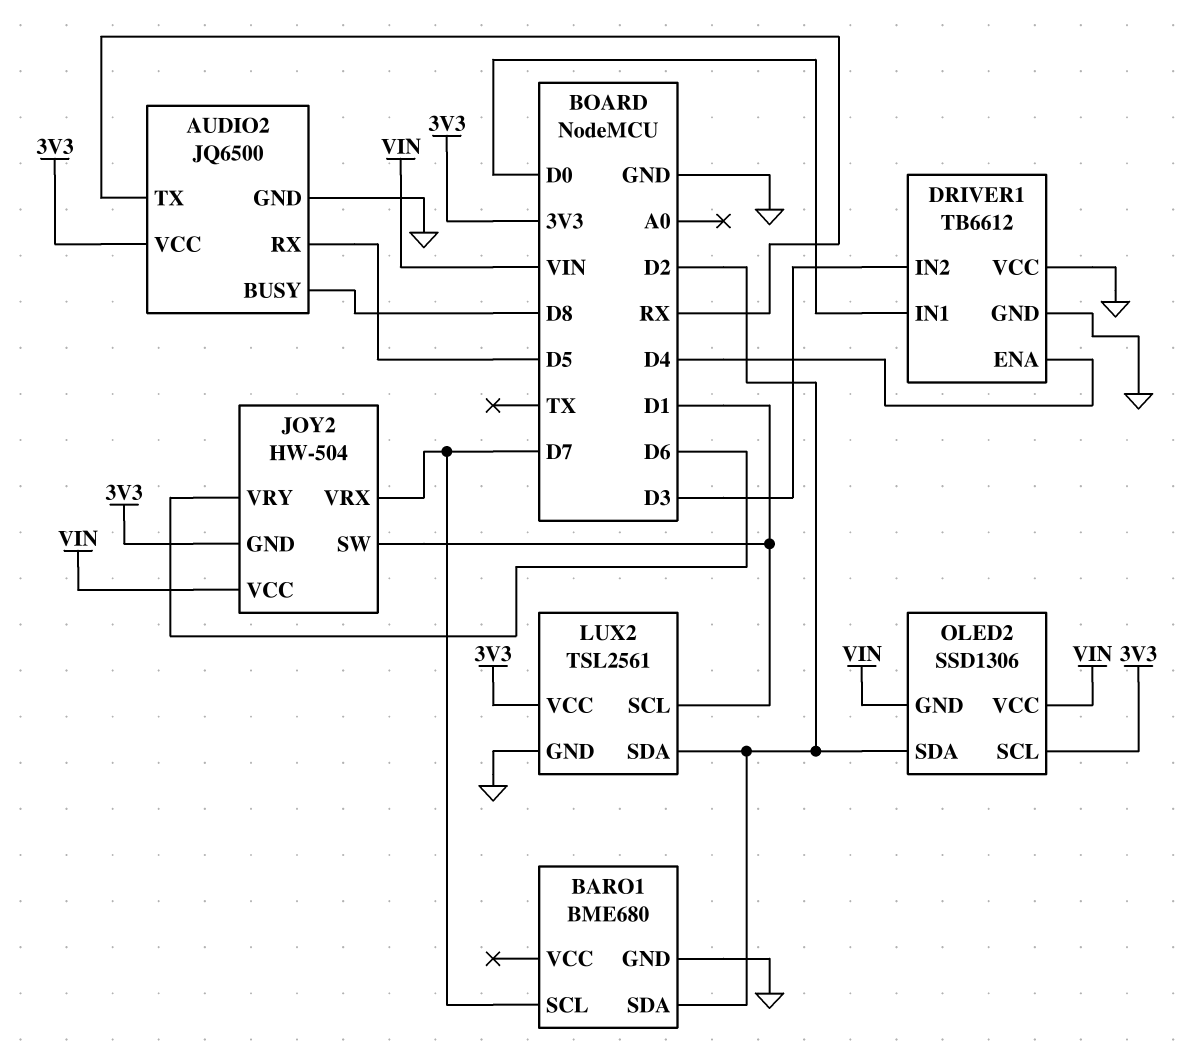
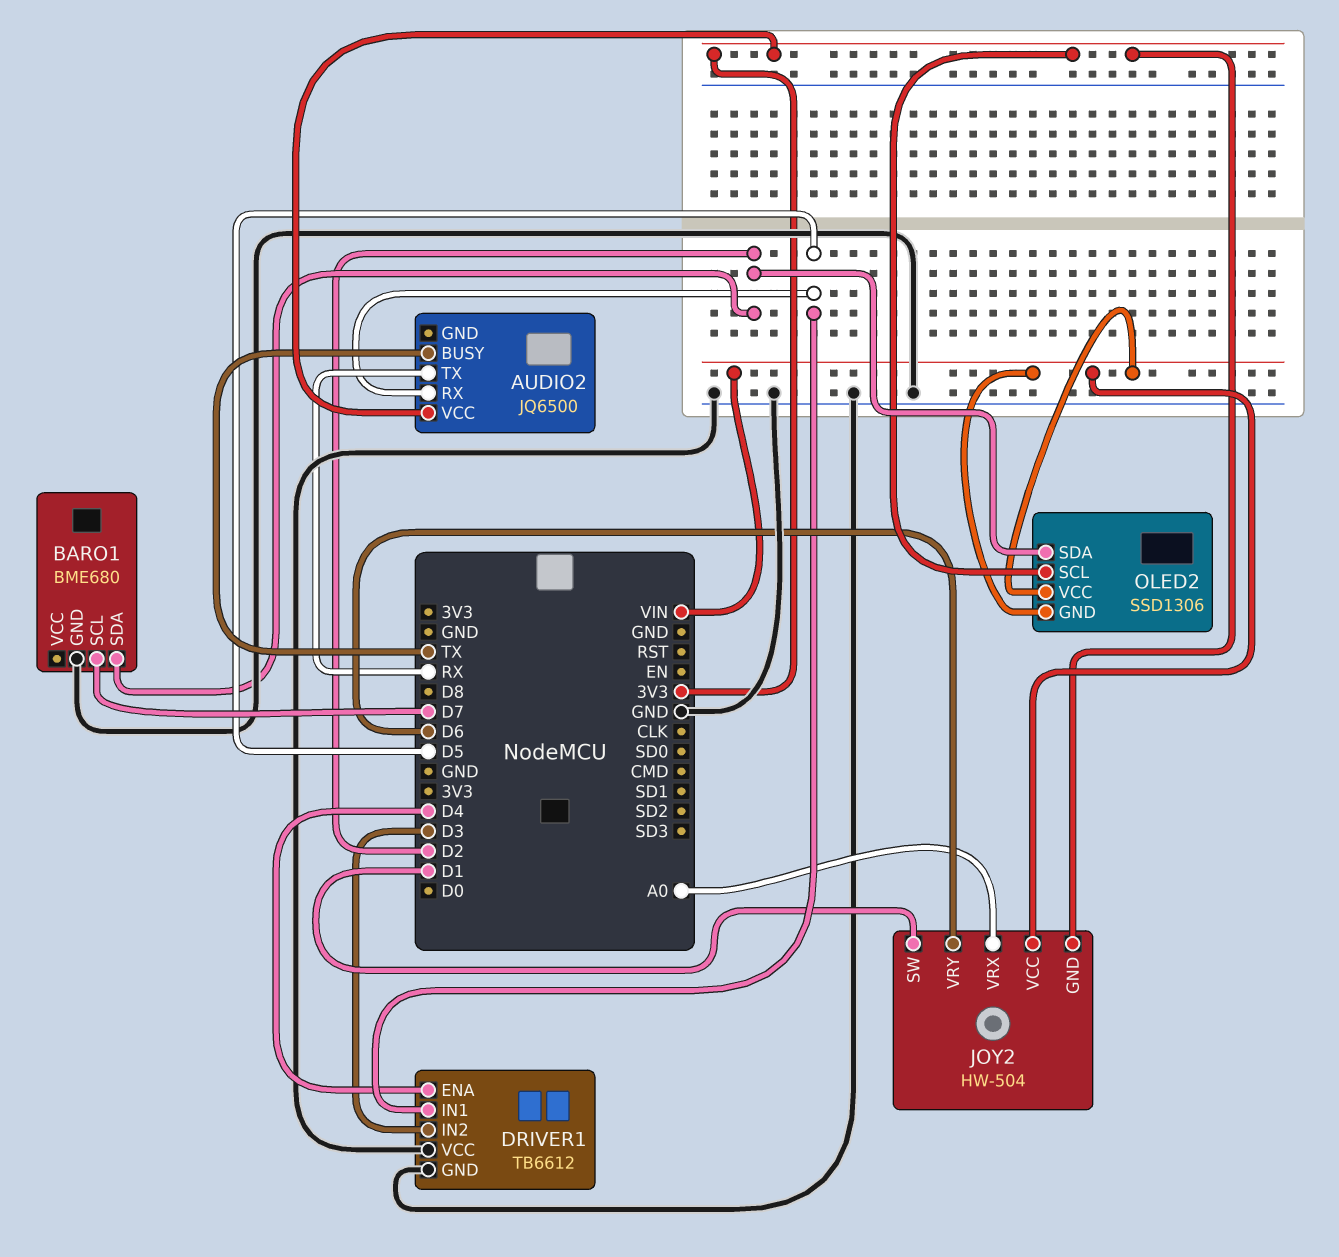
AUDIO2 pin BUSY: D8 -> TX
AUDIO2 pin GND: GND -> none
DRIVER1 pin IN1: D0 -> D5
JOY2 pin VRX: D7 -> A0
LUX2: TSL2561 -> none
LUX2 pin GND: GND -> none
LUX2 pin SCL: D1 -> none
LUX2 pin SDA: D2 -> none
LUX2 pin VCC: 3V3 -> none

